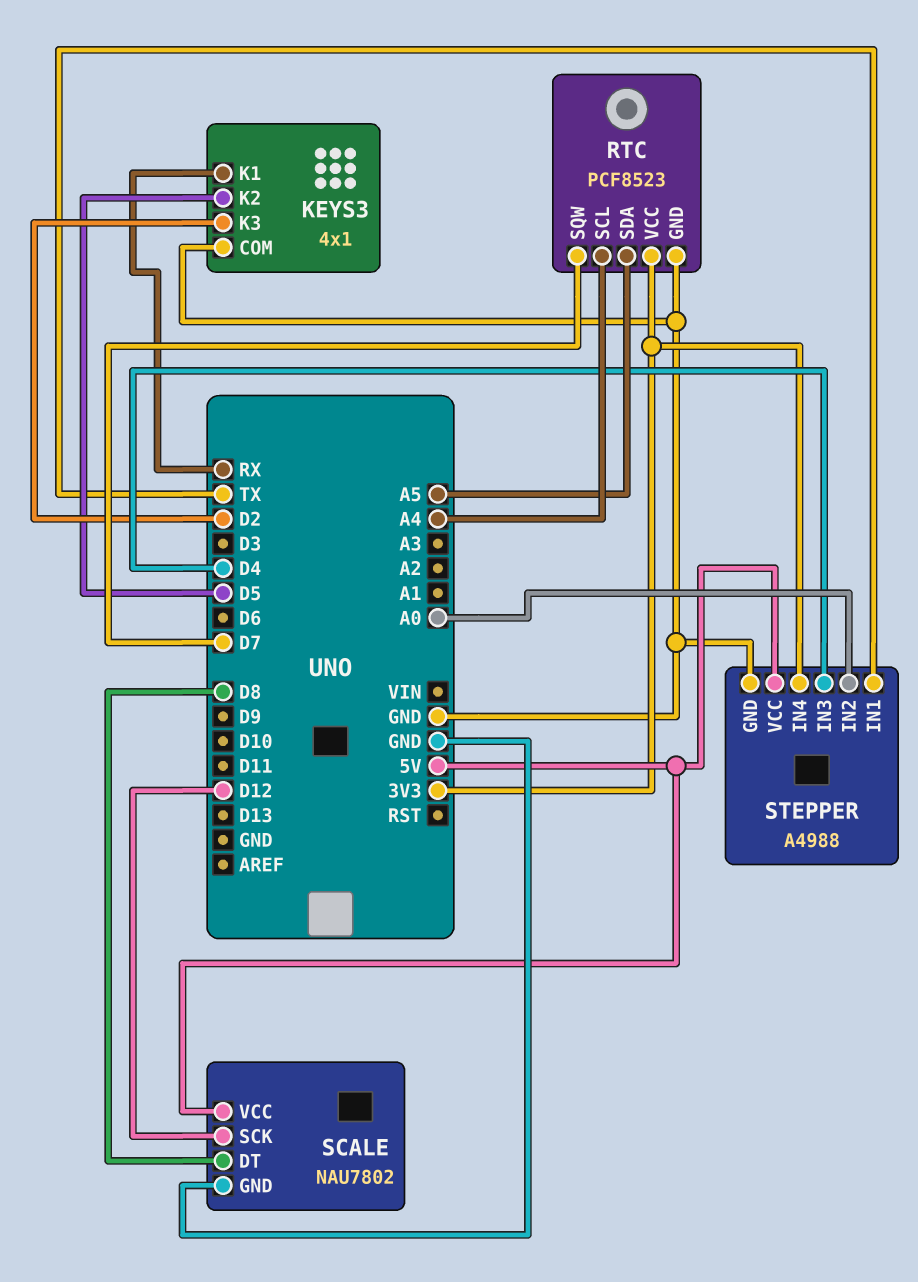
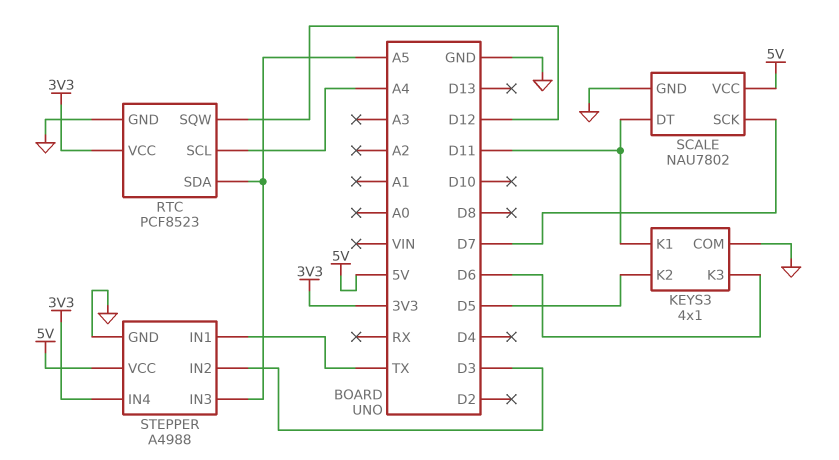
KEYS3 pin K1: RX -> D11
KEYS3 pin K3: D2 -> D6
RTC pin SQW: D7 -> D12
SCALE pin DT: D8 -> D11
SCALE pin SCK: D12 -> D7
STEPPER pin IN2: A0 -> D3
STEPPER pin IN3: D4 -> A5

